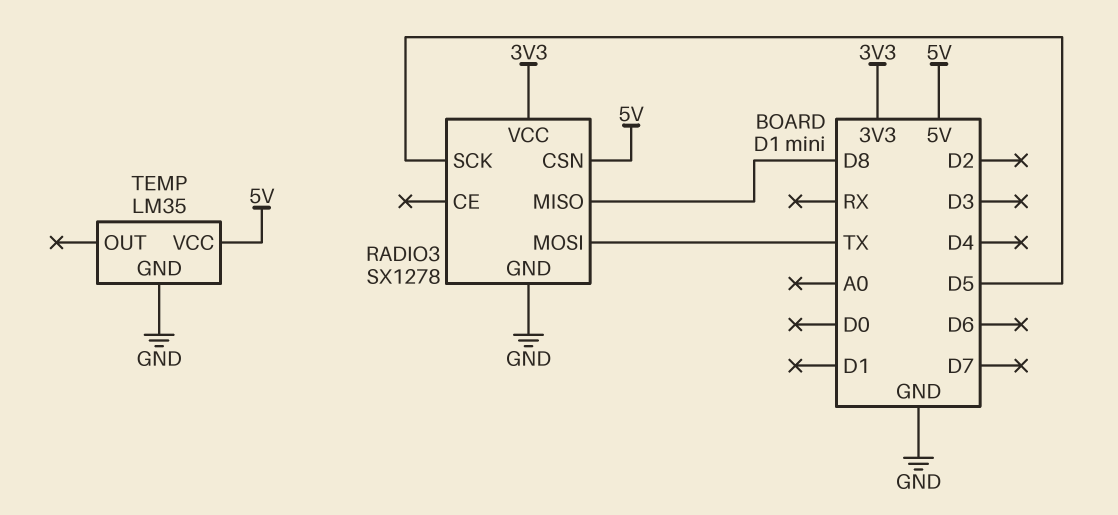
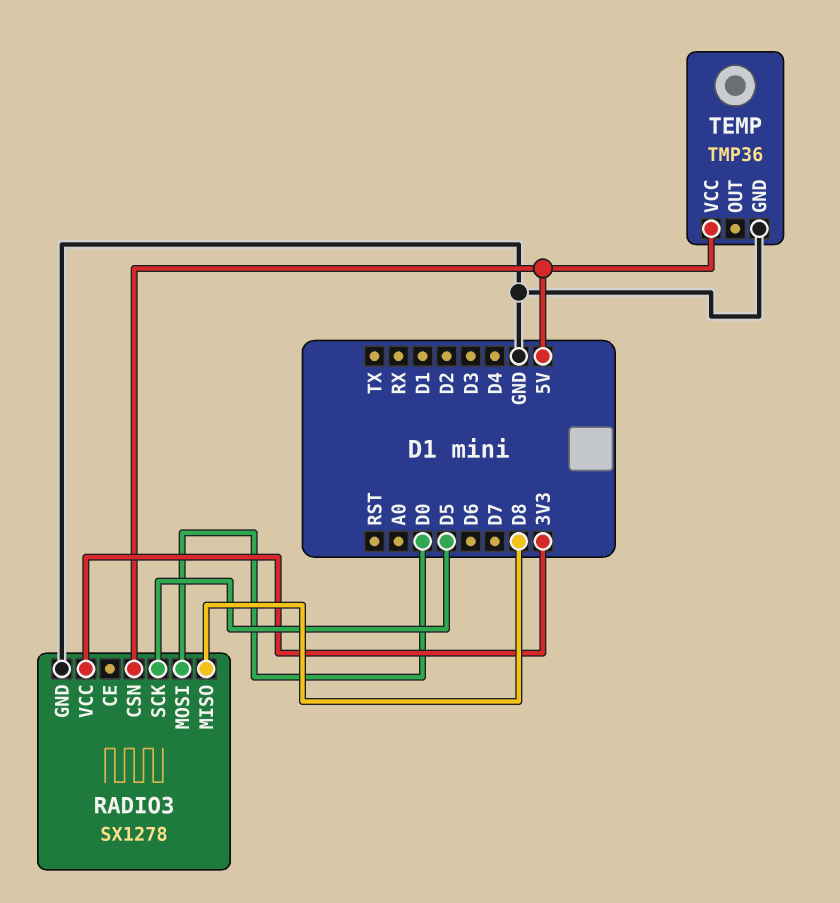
RADIO3 pin MOSI: TX -> D0
TEMP: LM35 -> TMP36

